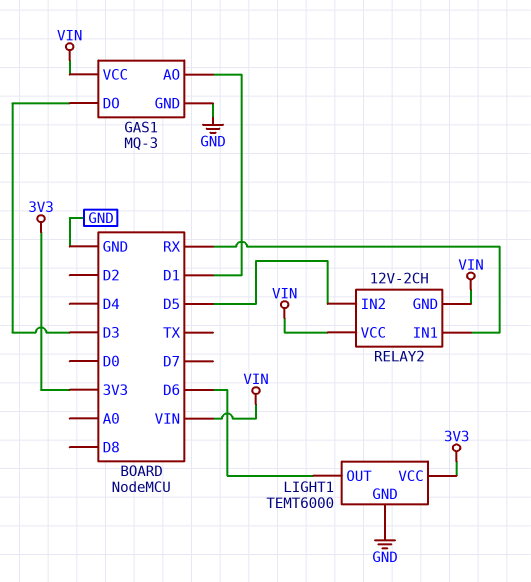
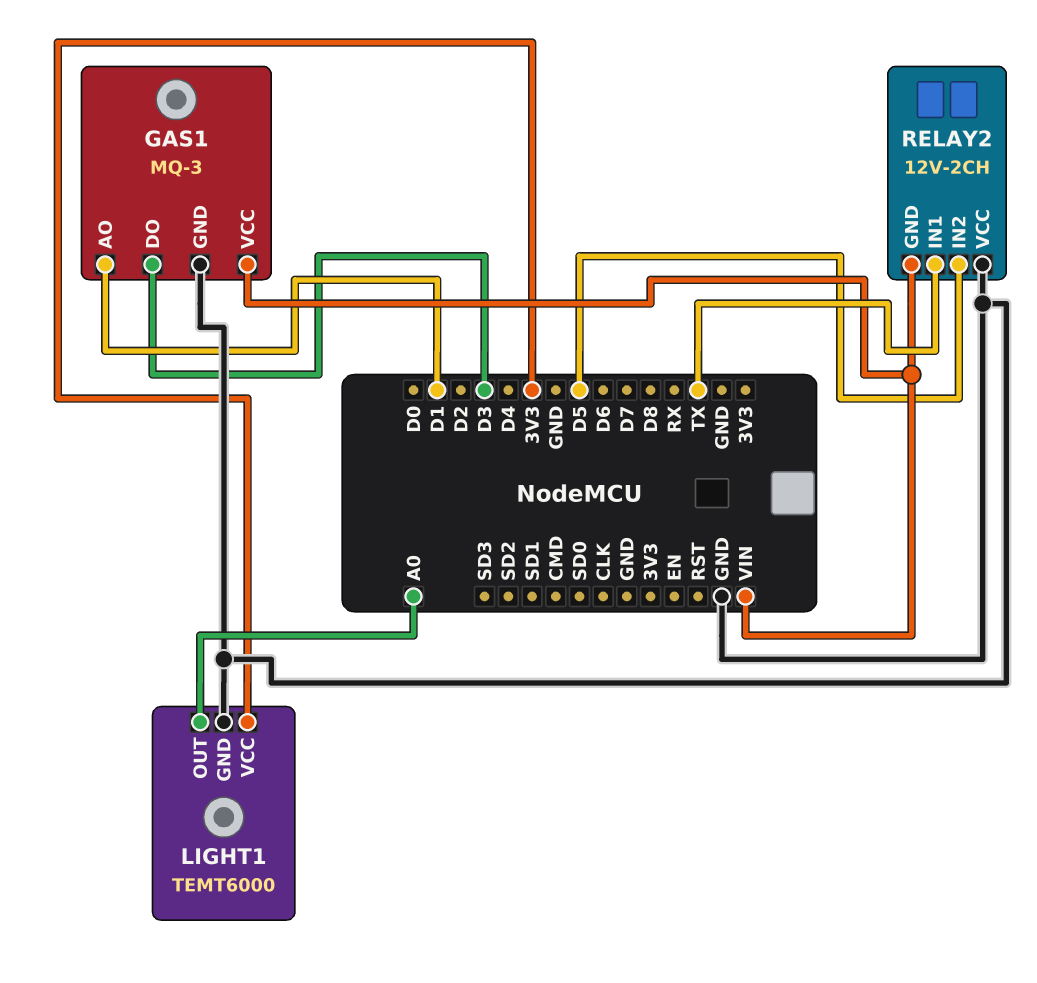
LIGHT1 pin OUT: D6 -> A0
RELAY2 pin IN1: RX -> TX
RELAY2 pin VCC: VIN -> GND

